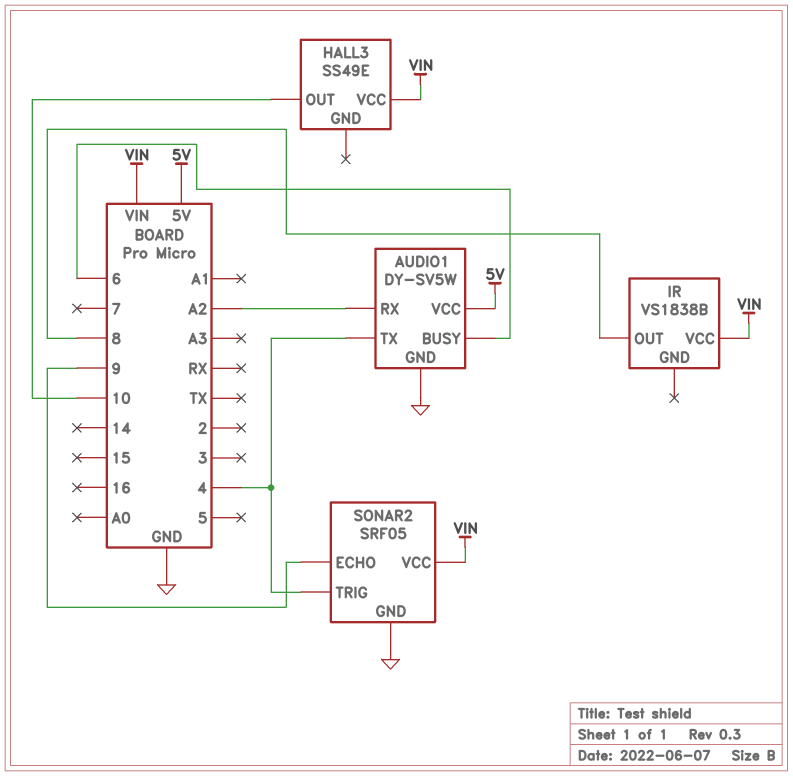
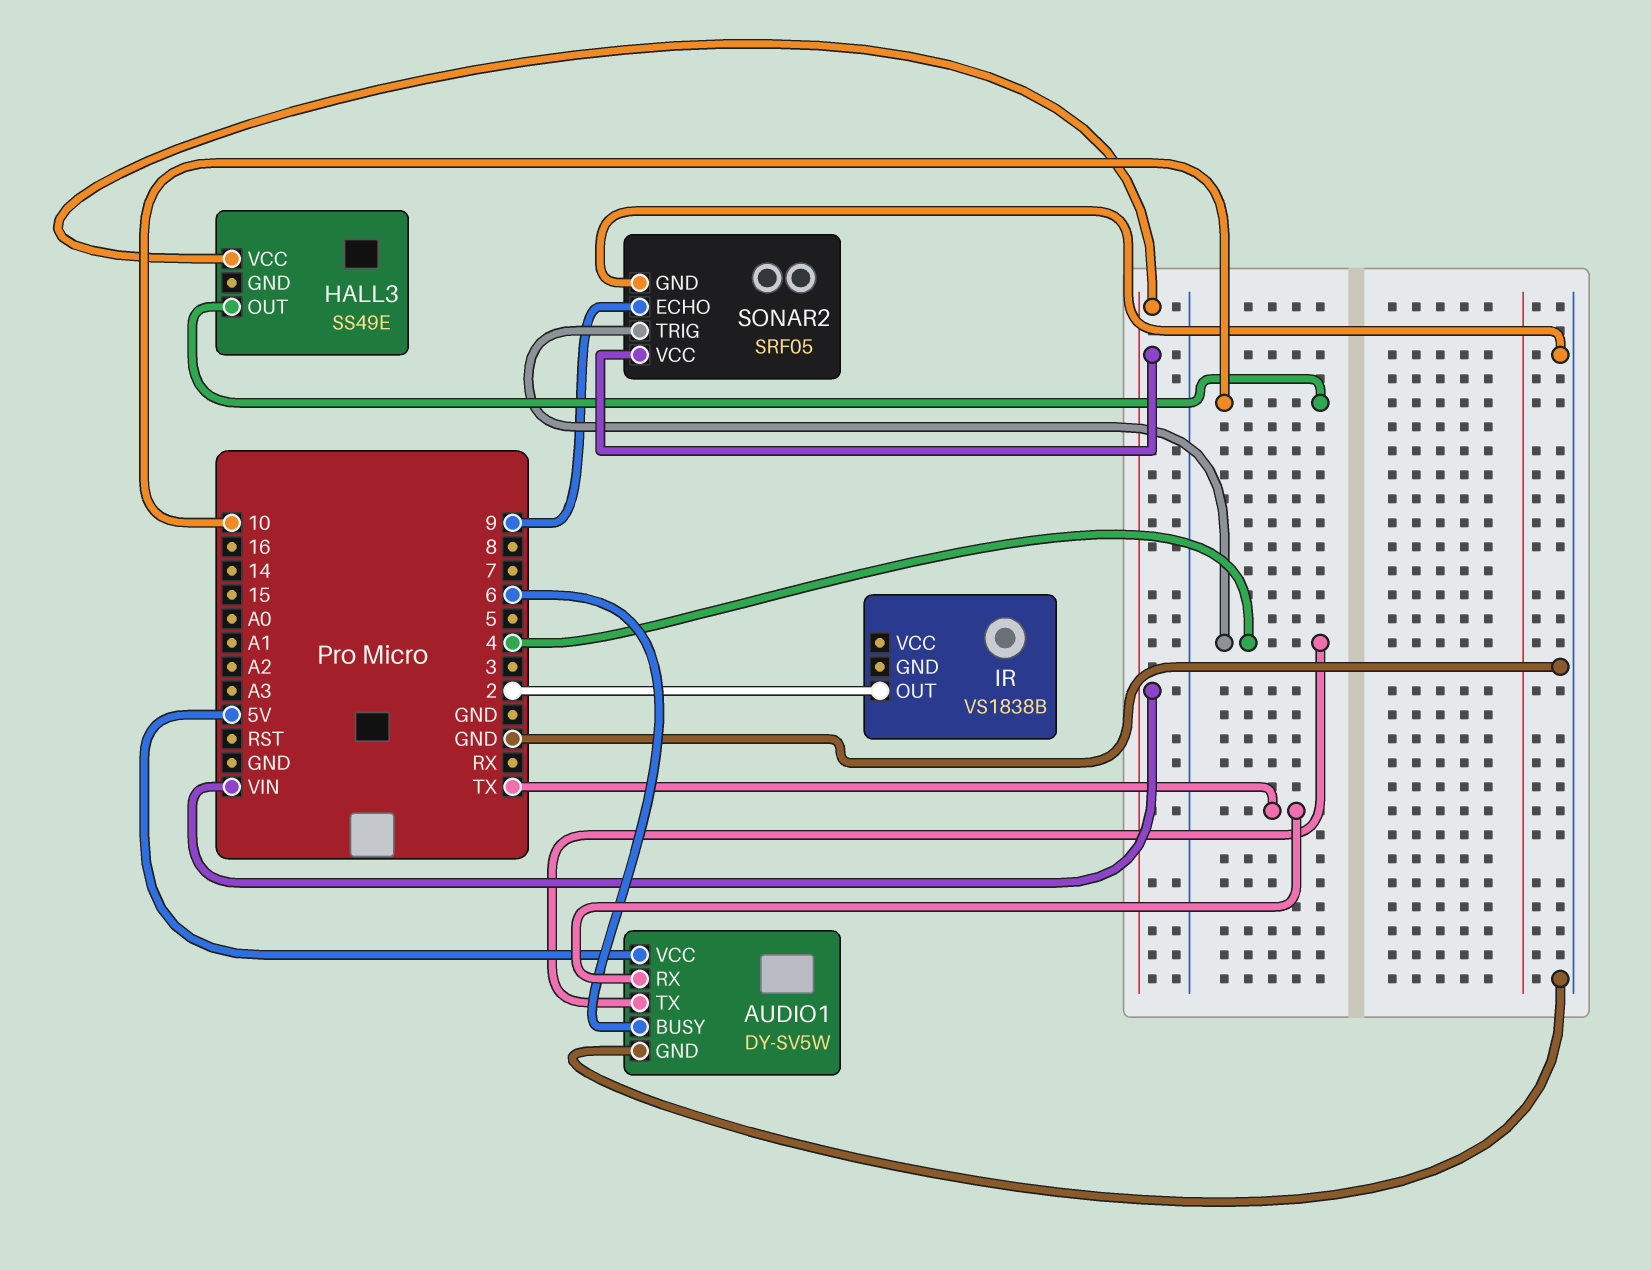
AUDIO1 pin RX: A2 -> TX
IR pin OUT: 8 -> 2
IR pin VCC: VIN -> none

